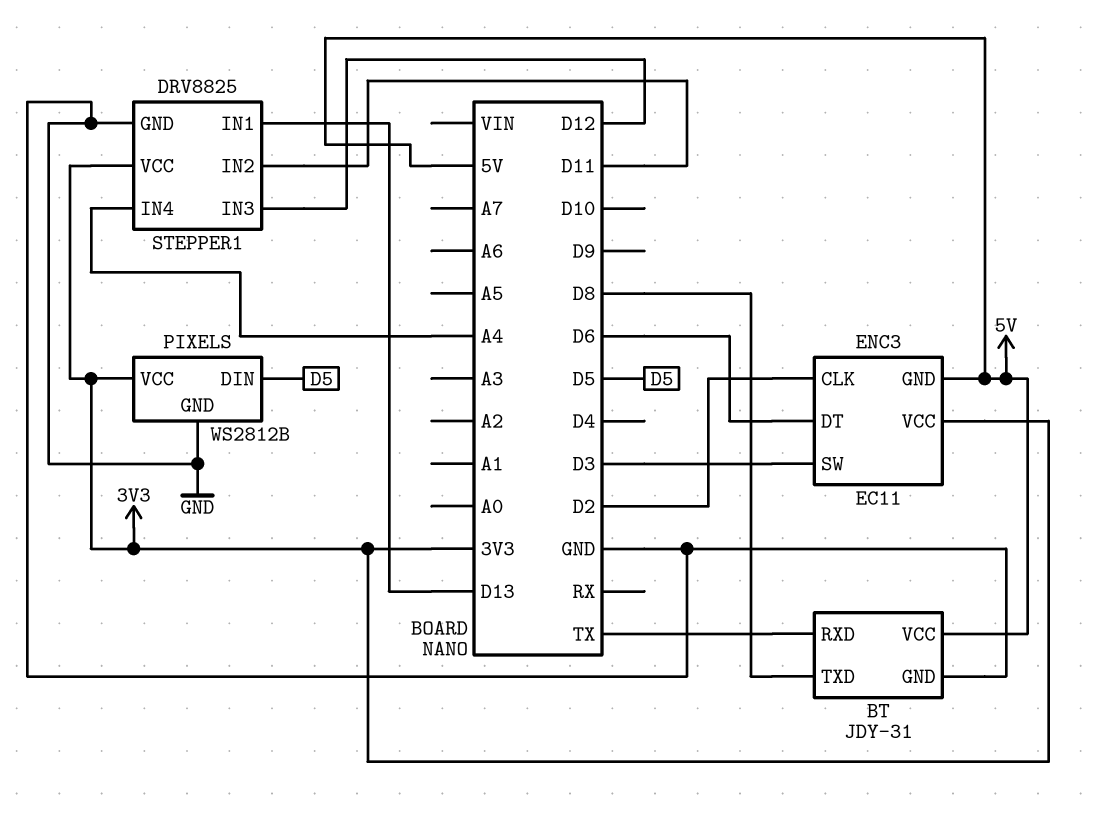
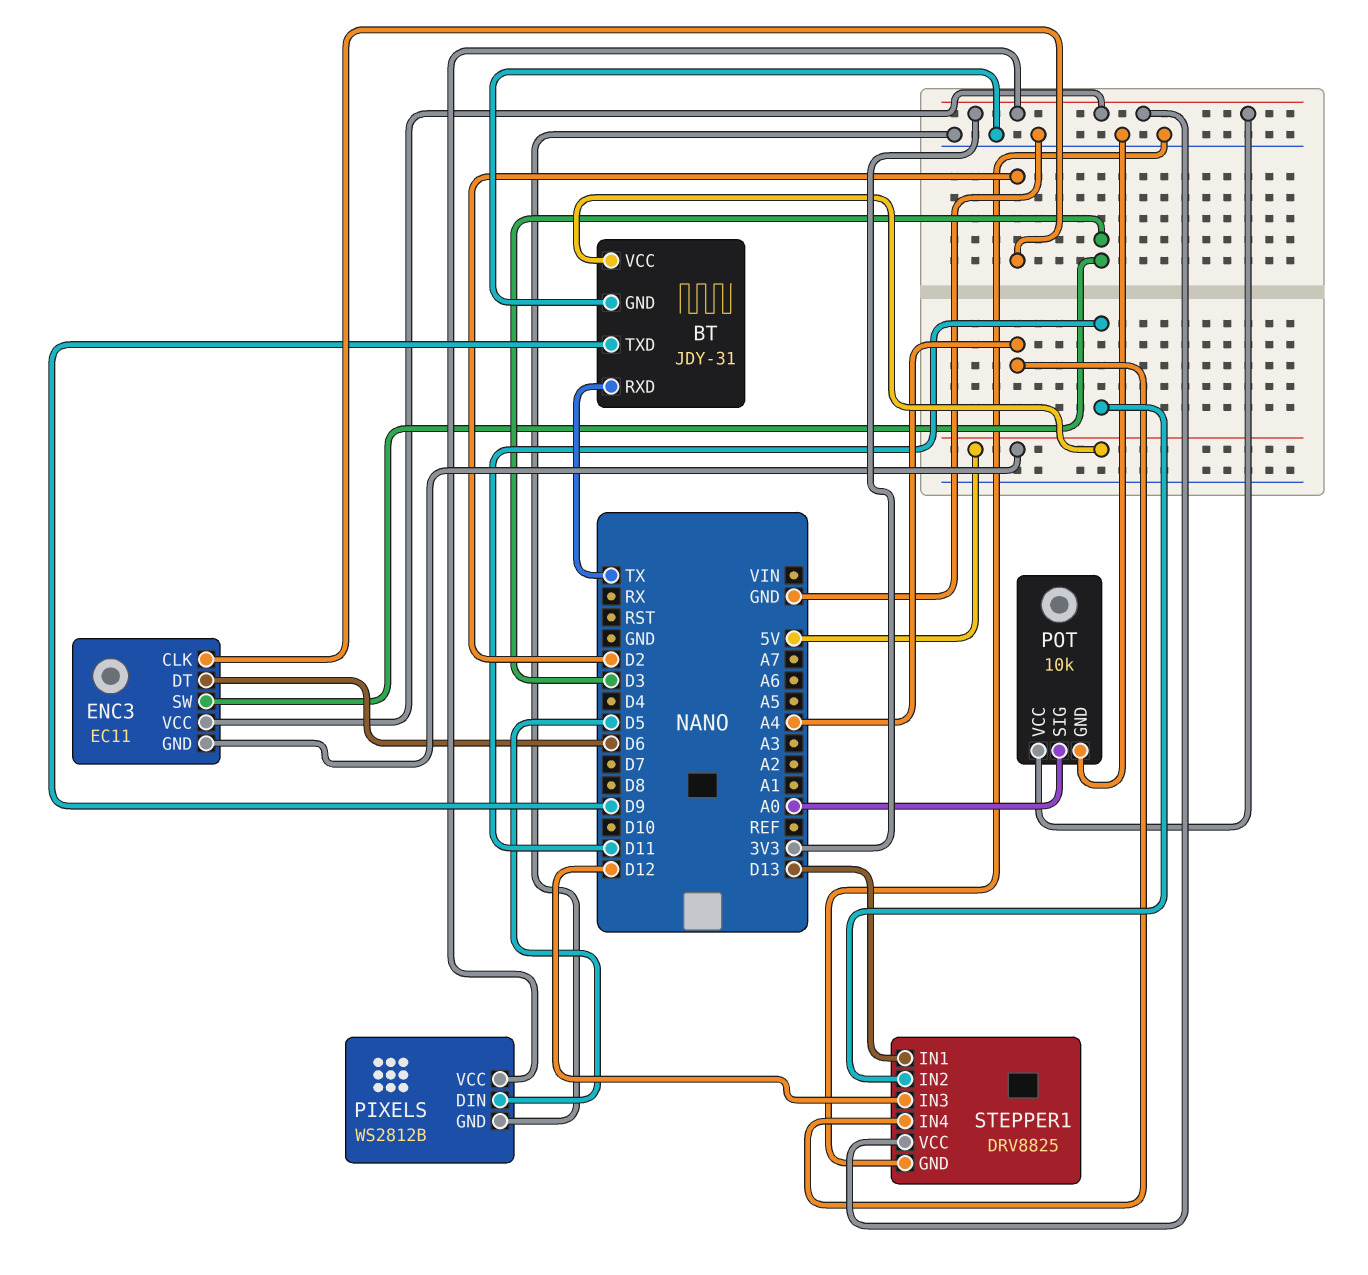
BT pin TXD: D8 -> D9
POT: none -> 10k
POT pin GND: none -> GND
POT pin SIG: none -> A0
POT pin VCC: none -> 3V3

